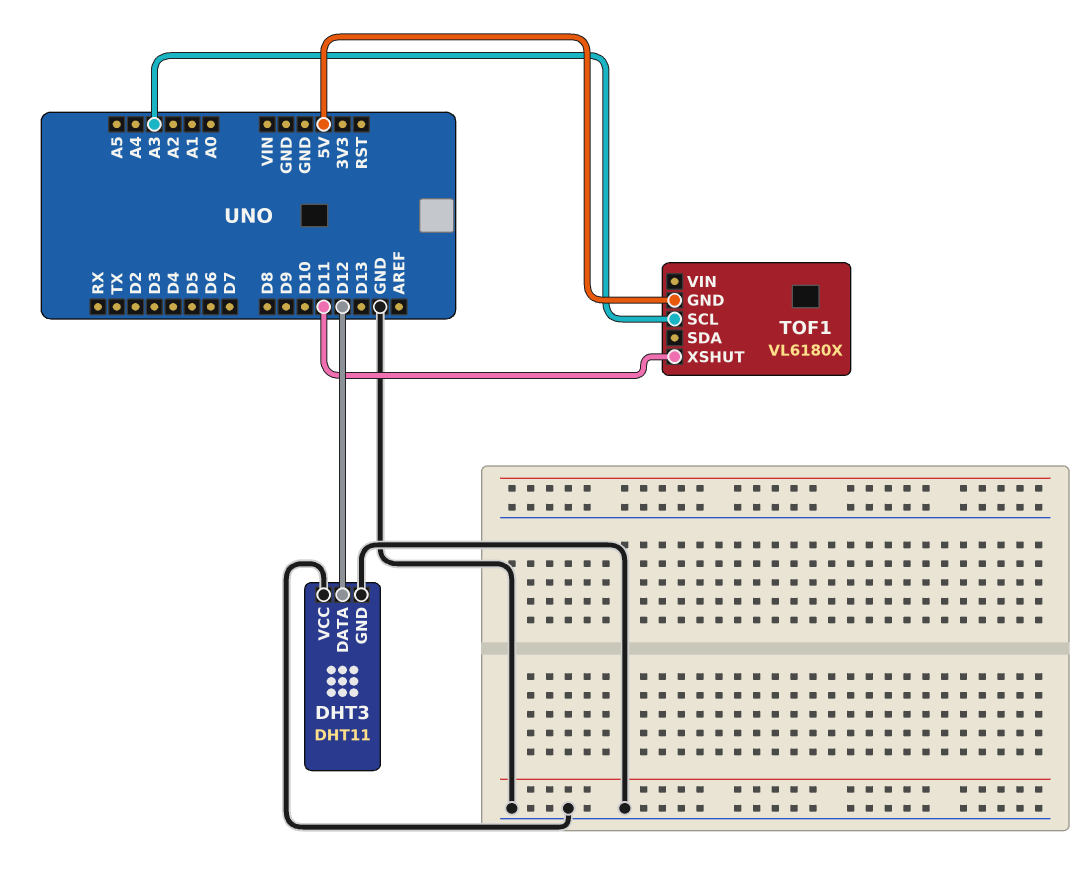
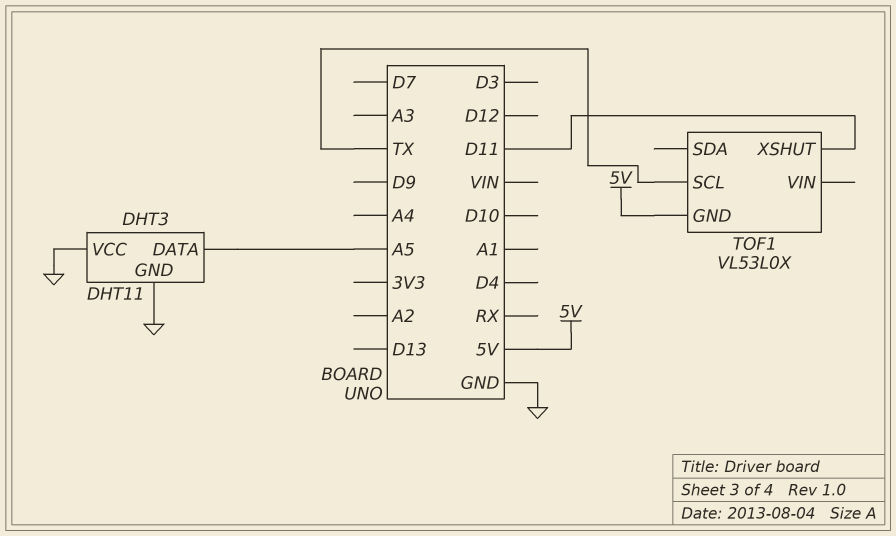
DHT3 pin DATA: D12 -> A5
TOF1: VL6180X -> VL53L0X
TOF1 pin SCL: A3 -> TX

